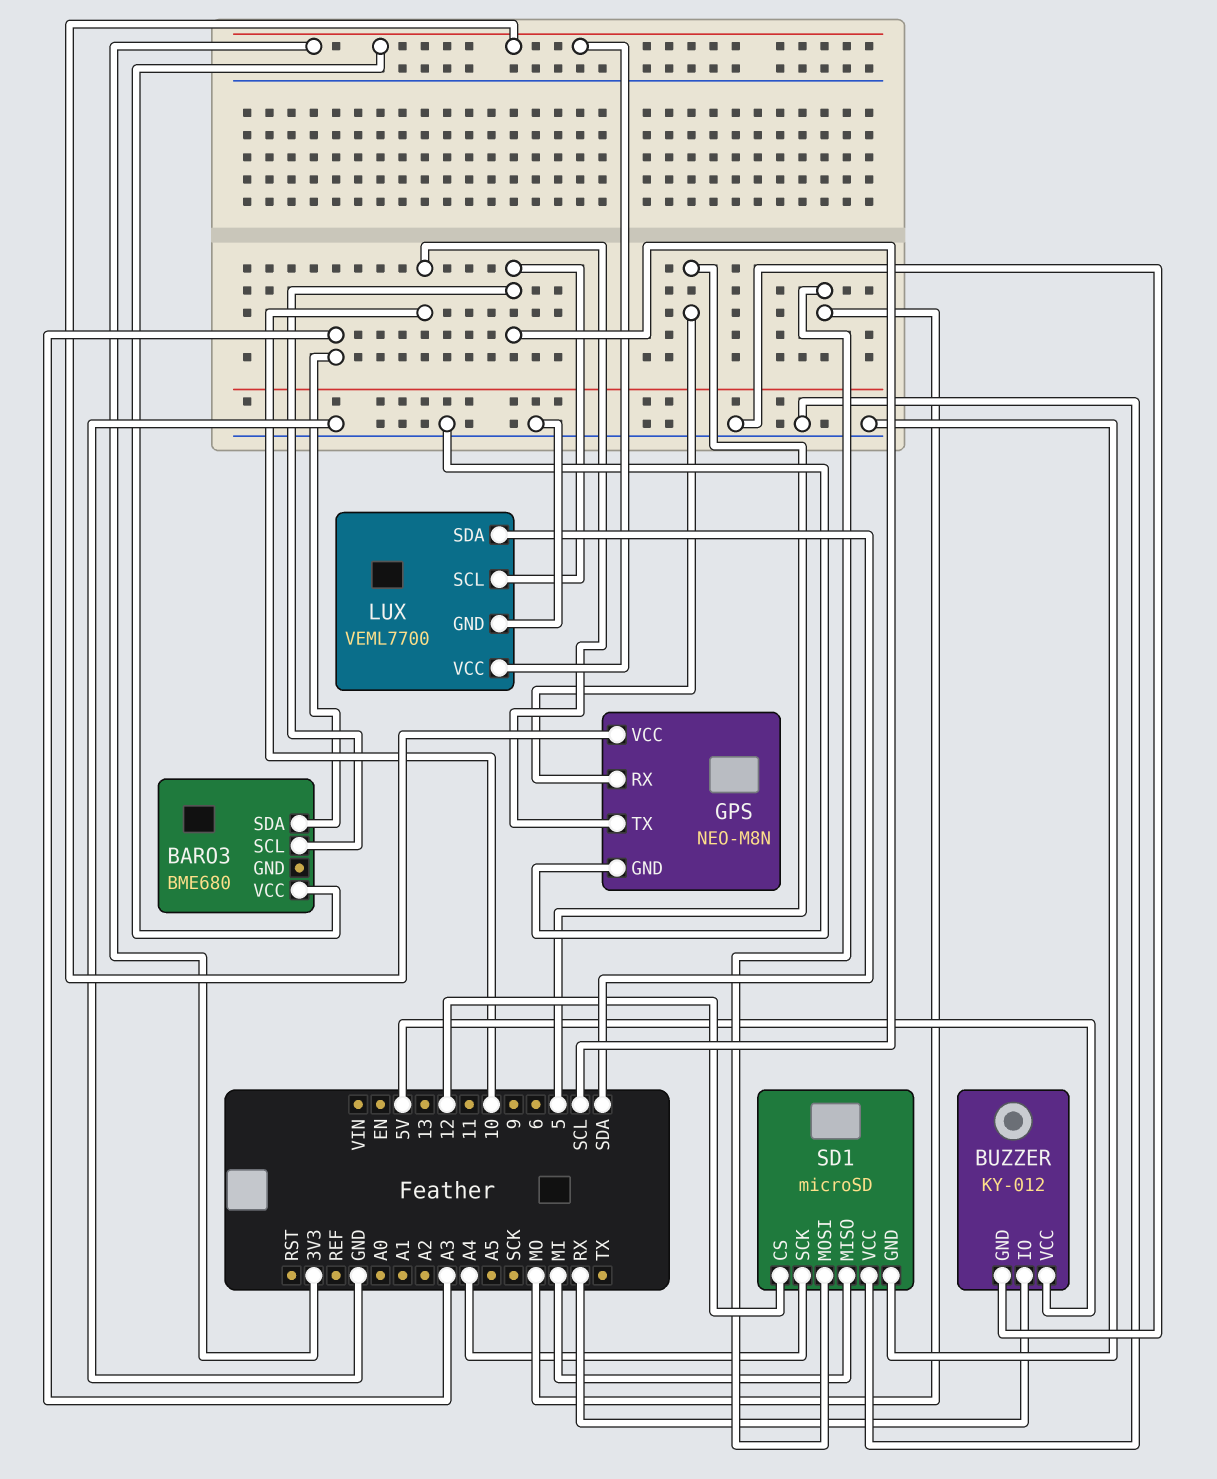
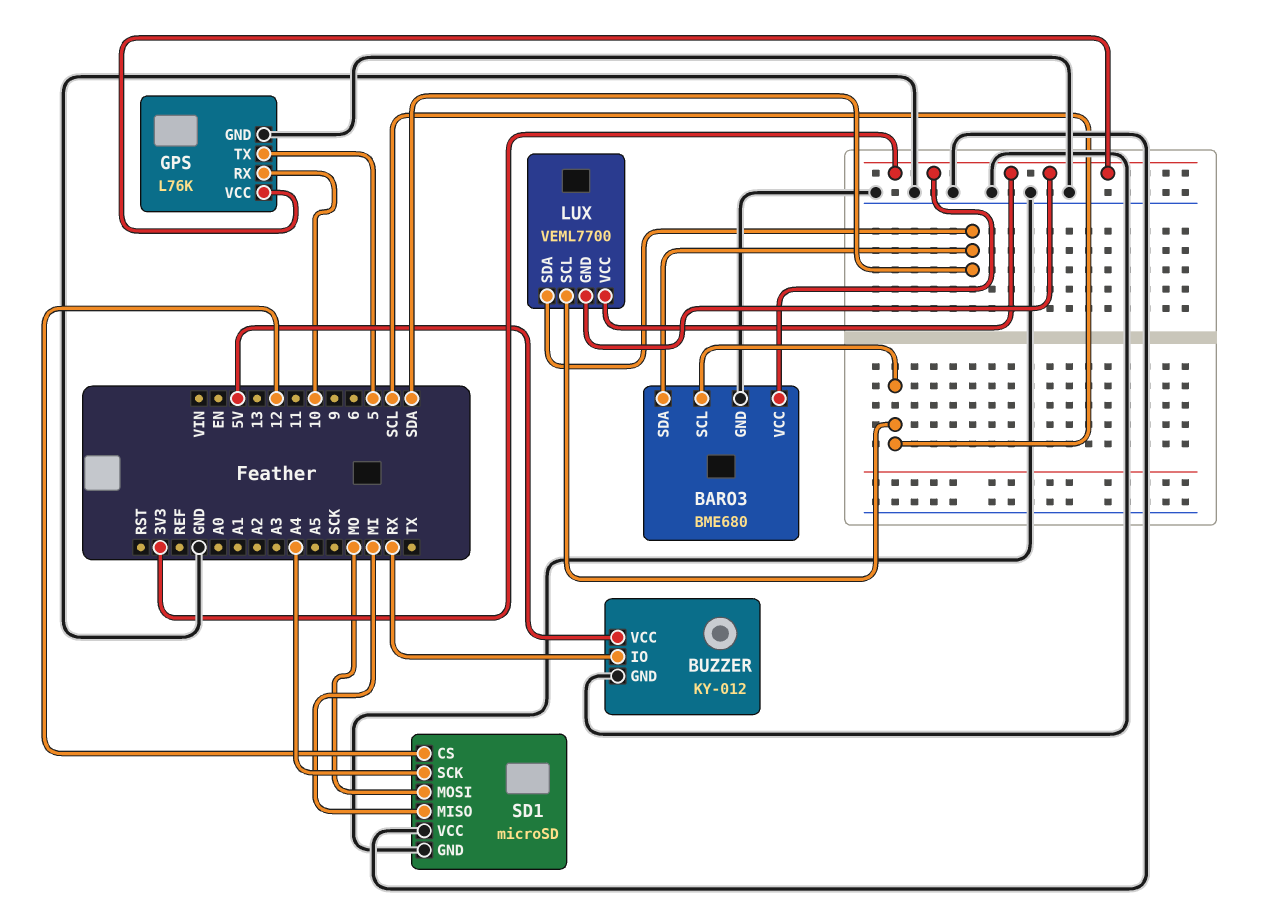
BARO3 pin GND: none -> GND
BARO3 pin SDA: A3 -> SDA
GPS: NEO-M8N -> L76K
GPS pin RX: 5 -> 10
GPS pin TX: 10 -> 5
LUX pin GND: GND -> 3V3

